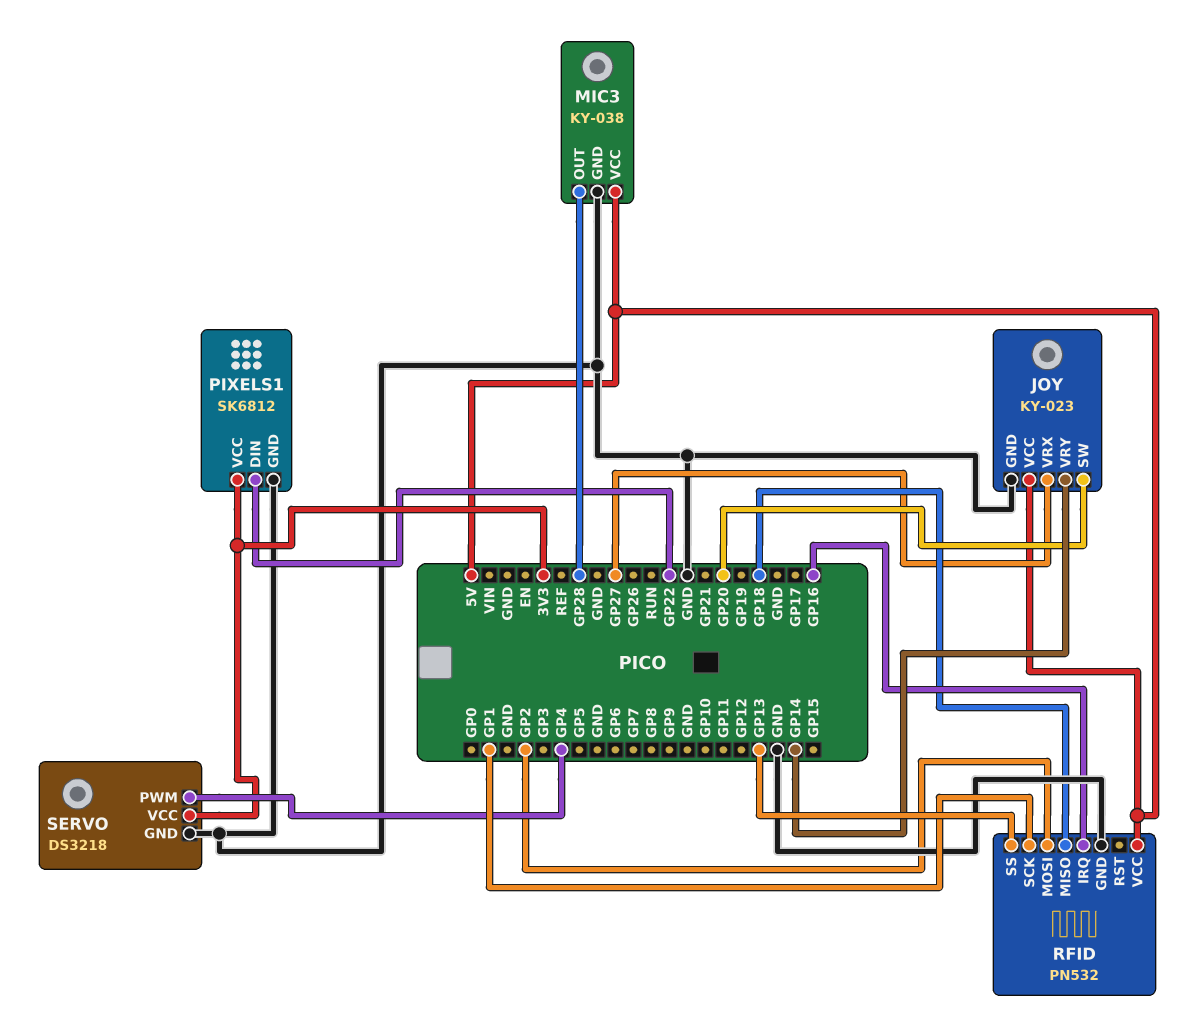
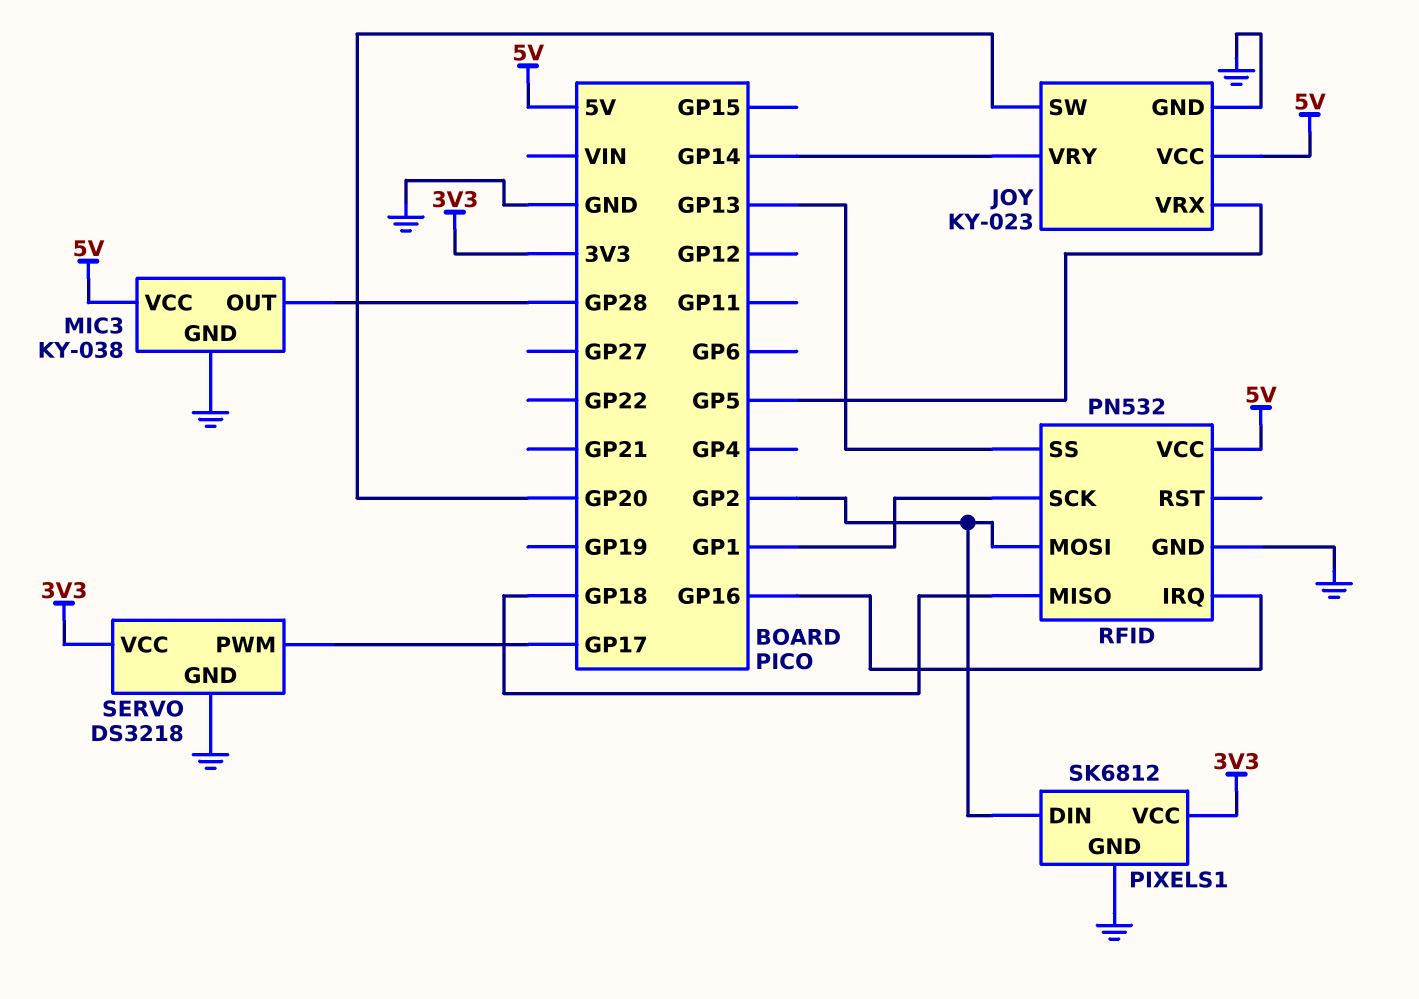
JOY pin VRX: GP27 -> GP5
PIXELS1 pin DIN: GP22 -> GP2
SERVO pin PWM: GP4 -> GP17

